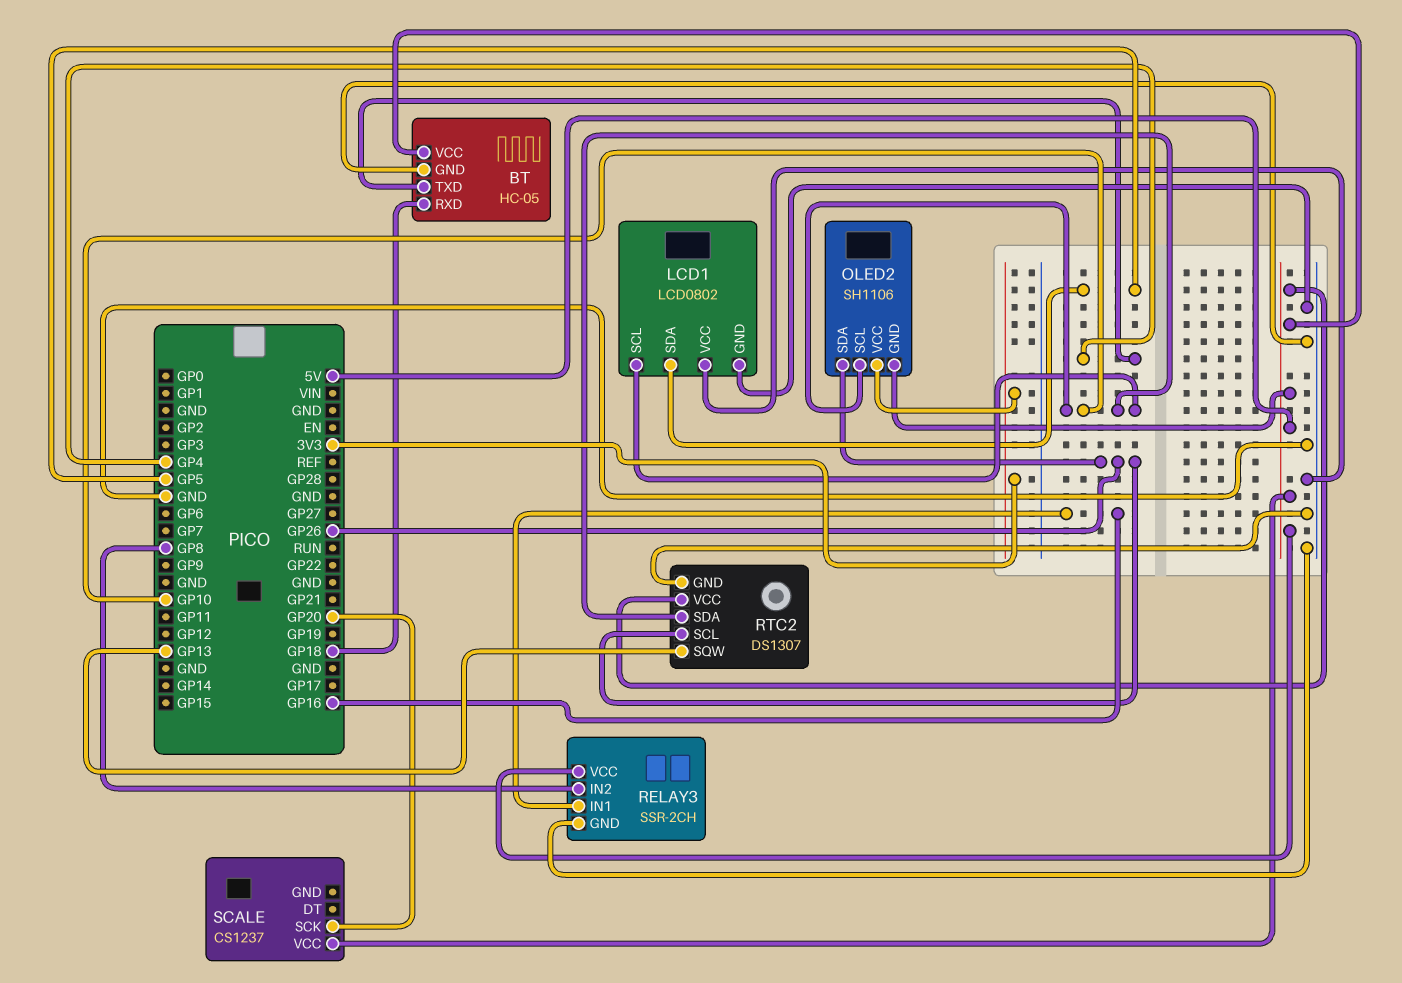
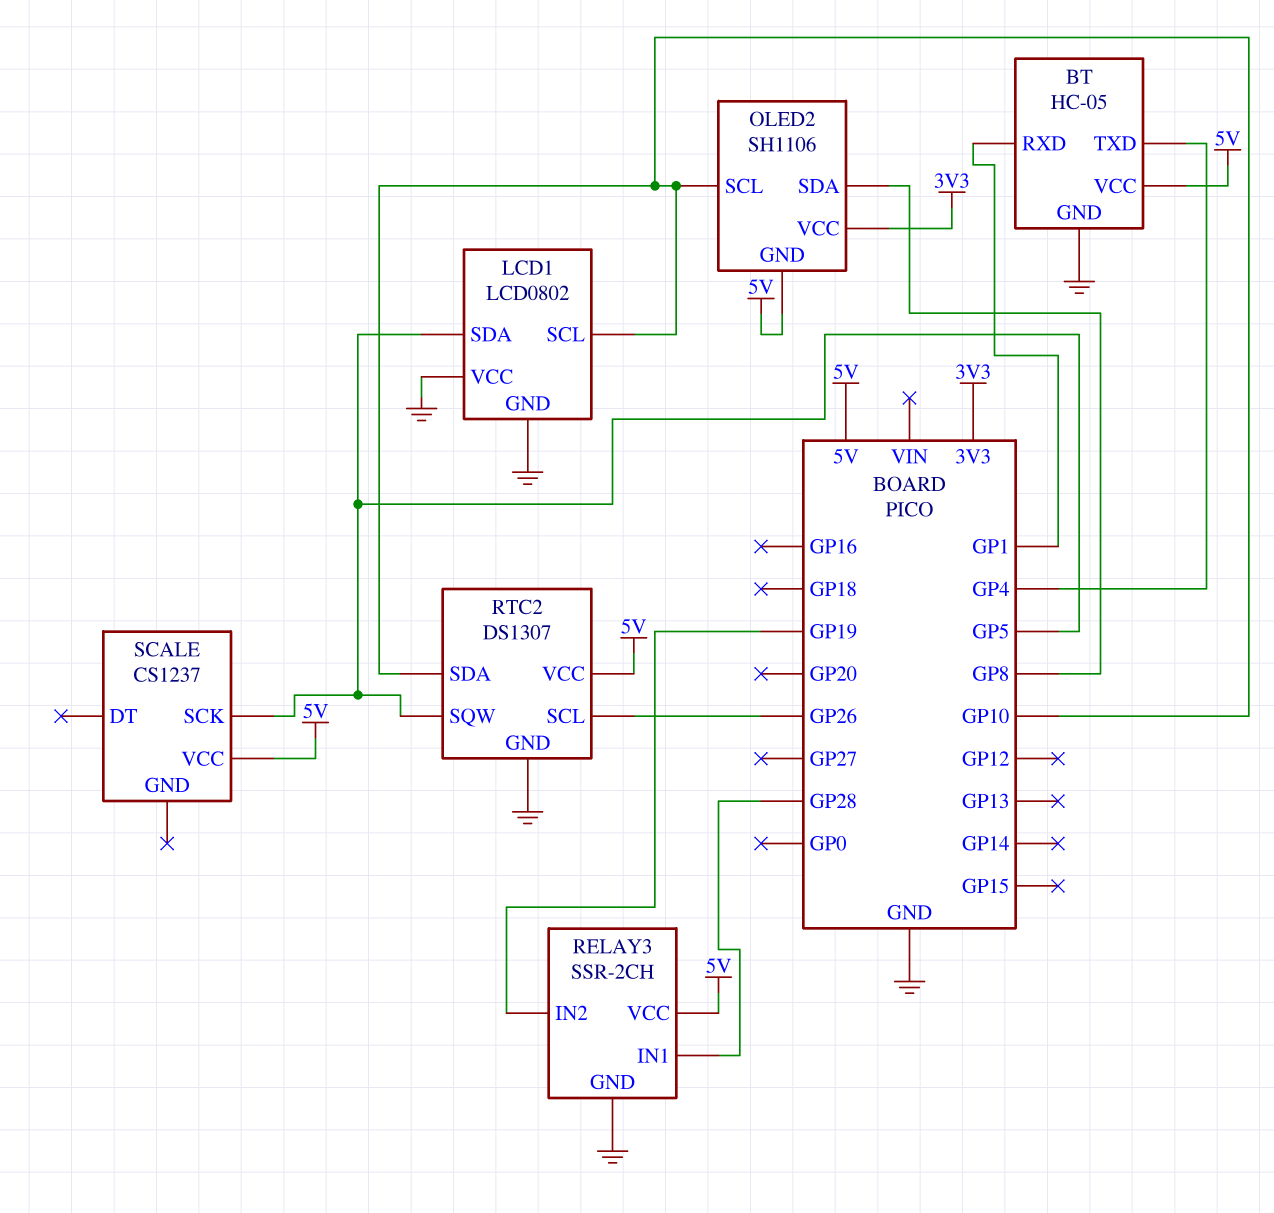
BT pin RXD: GP18 -> GP1
OLED2 pin SDA: GP26 -> GP8
RELAY3 pin IN1: GP16 -> GP28
RELAY3 pin IN2: GP8 -> GP19
RTC2 pin SQW: GP13 -> GP5
SCALE pin SCK: GP20 -> GP5

